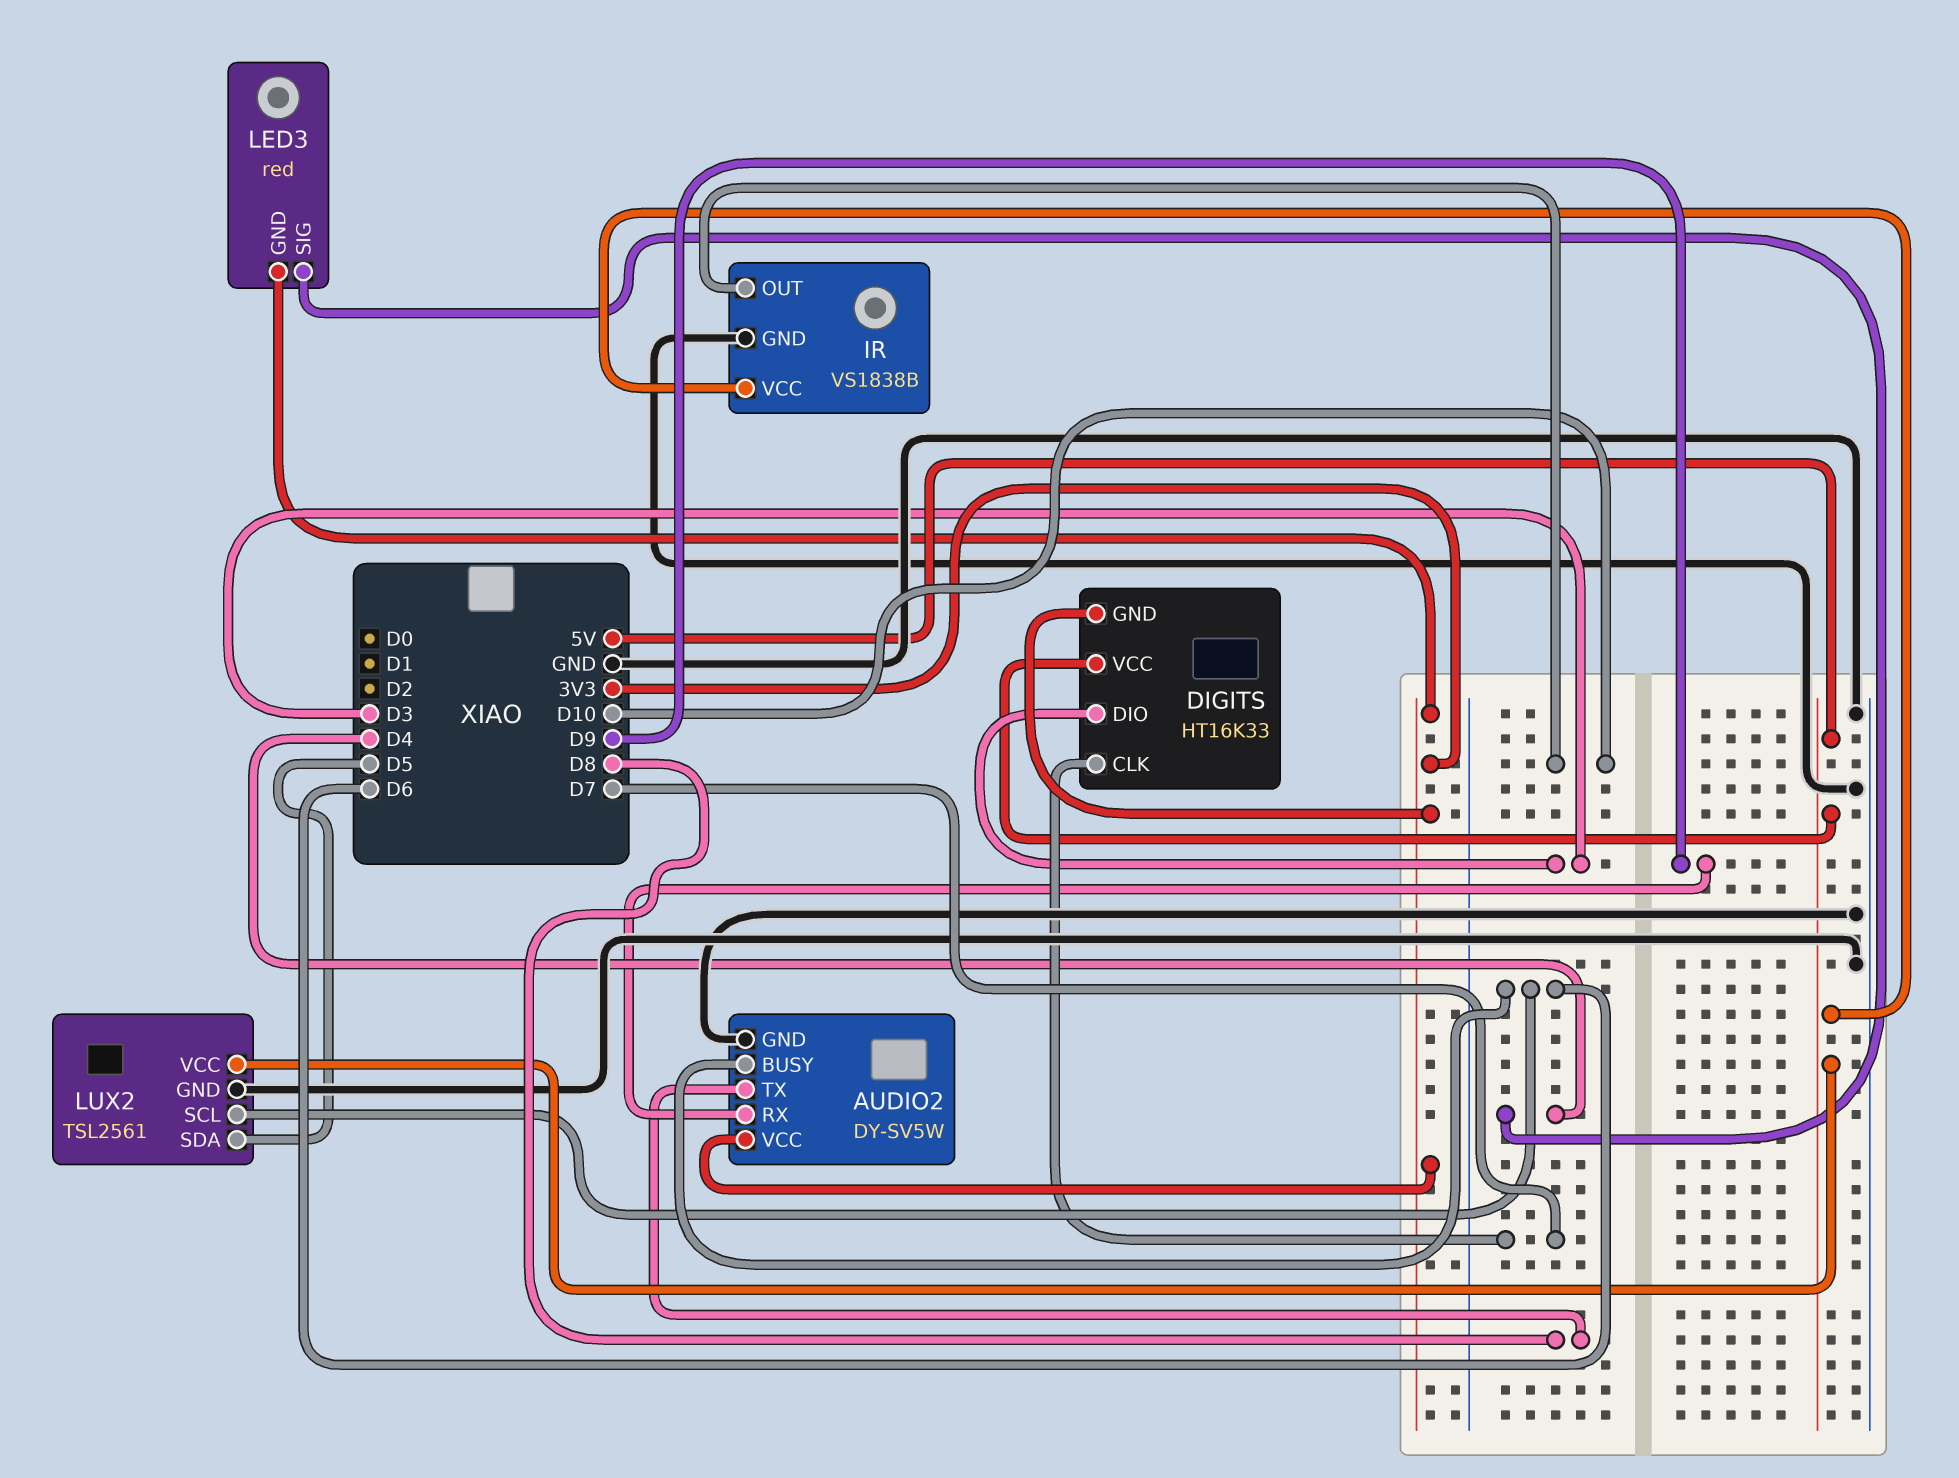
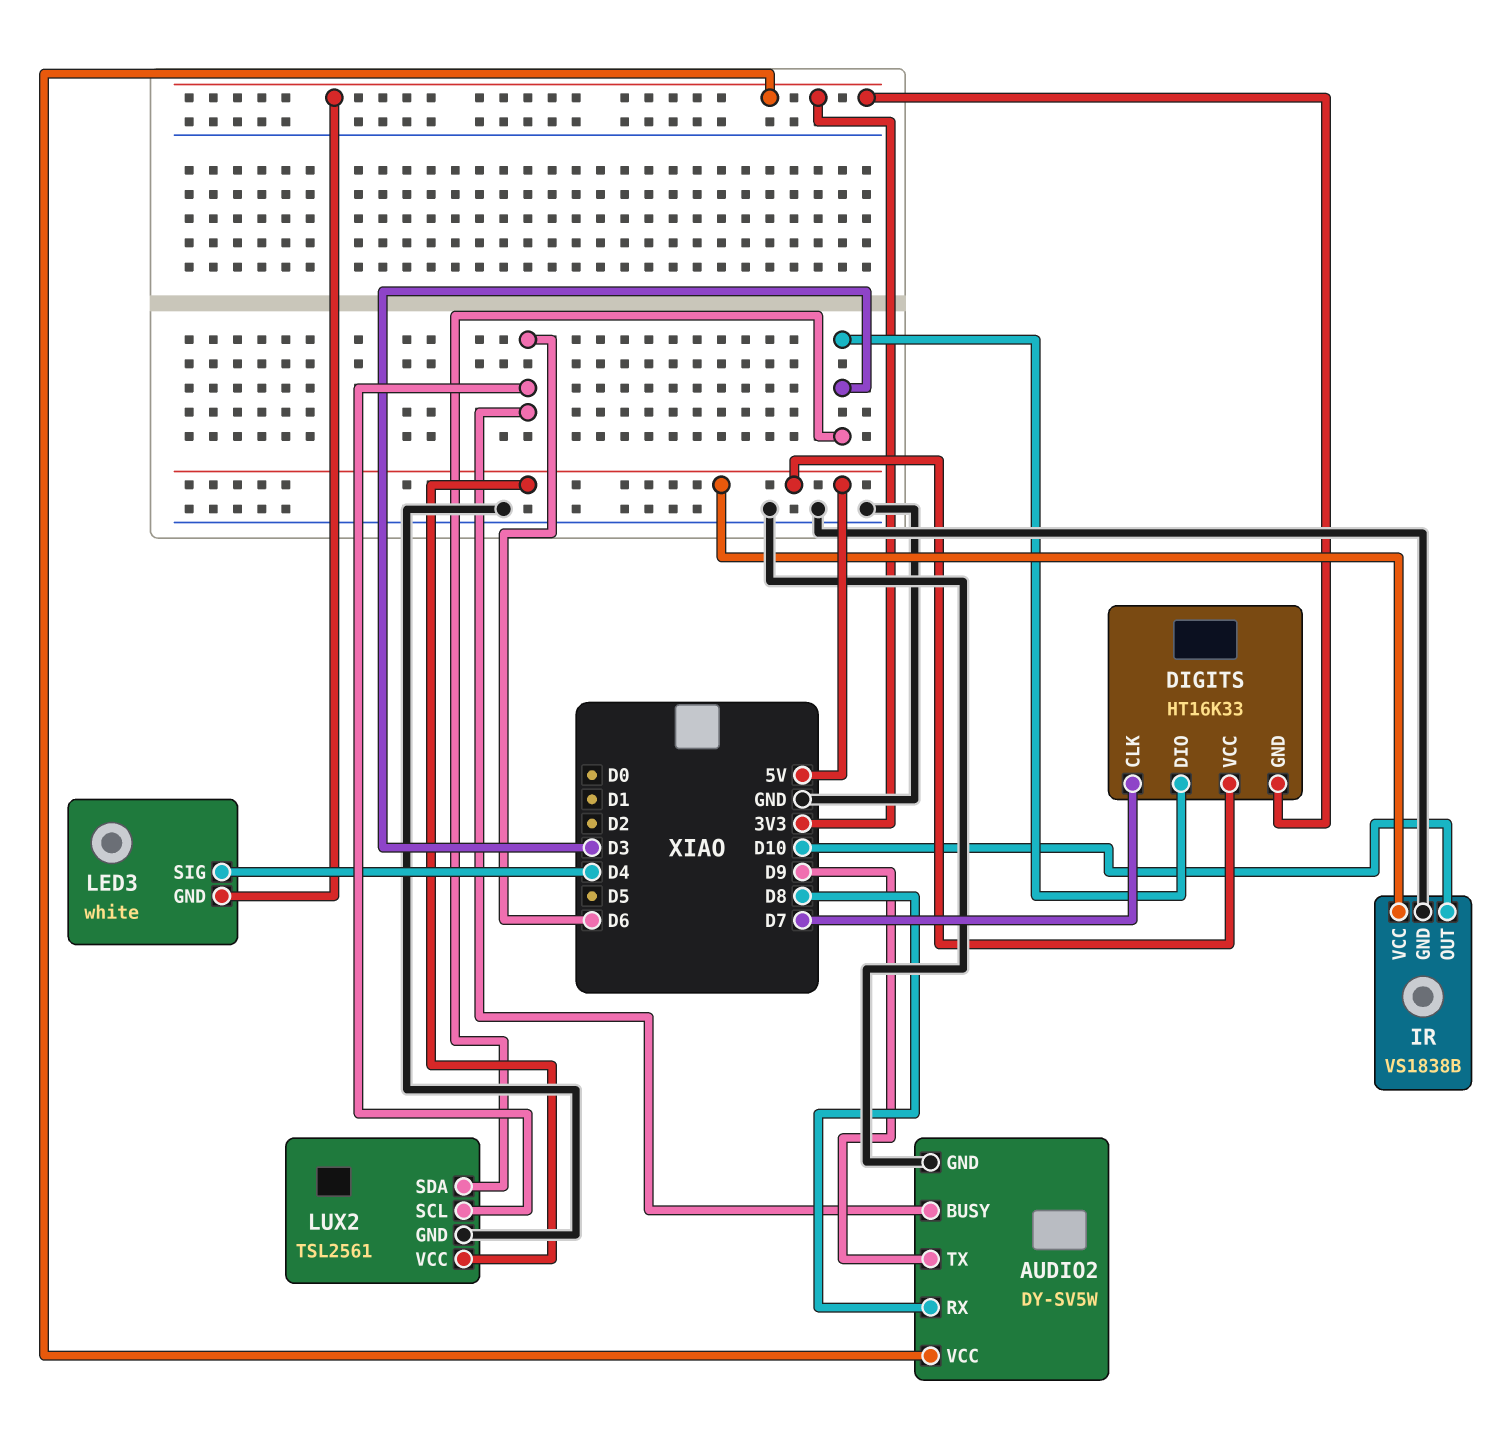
AUDIO2 pin RX: D9 -> D8
AUDIO2 pin TX: D8 -> D9
LED3: red -> white
LUX2 pin SDA: D5 -> D3

